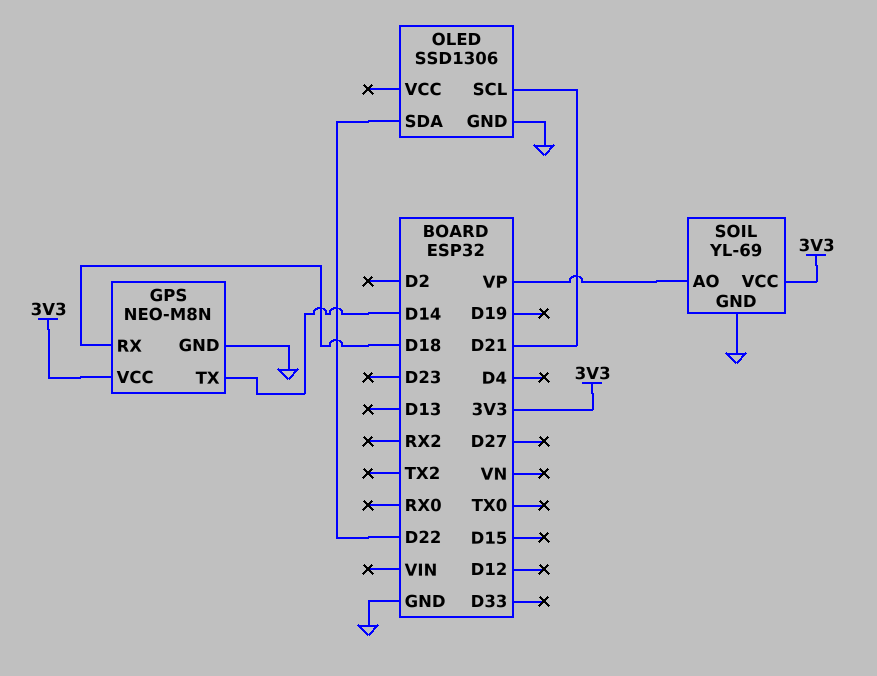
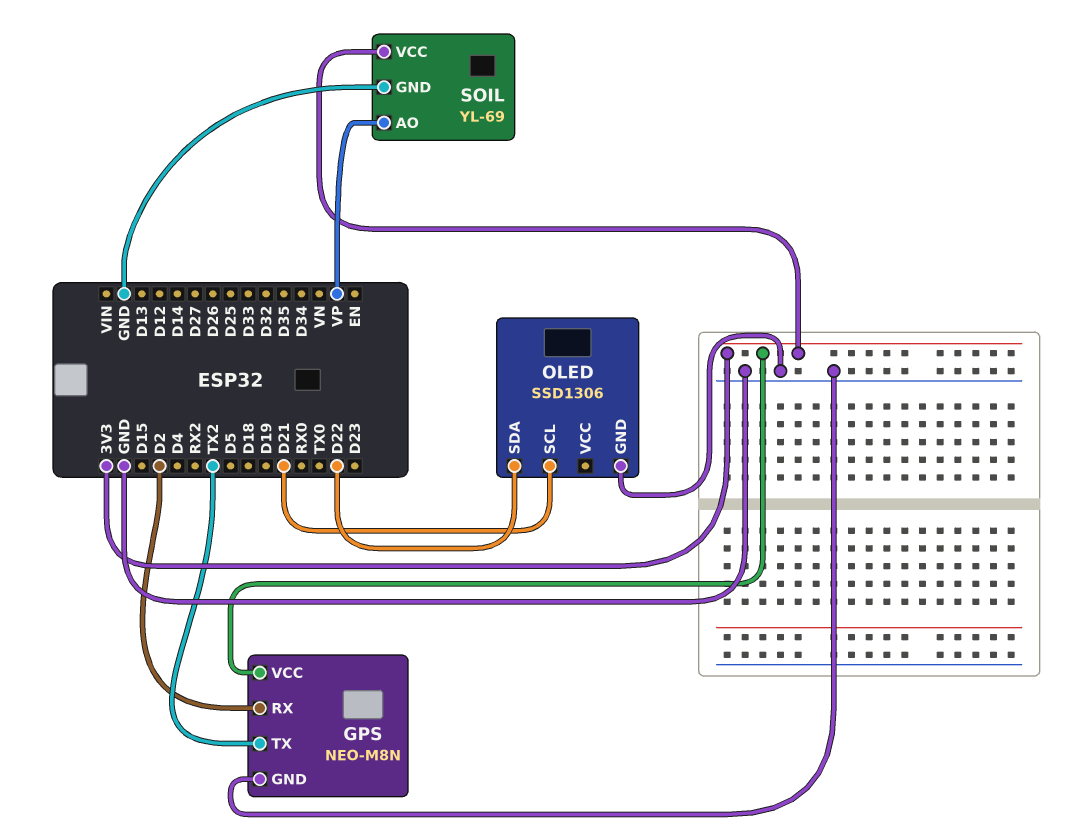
GPS pin RX: D18 -> D2
GPS pin TX: D14 -> TX2

